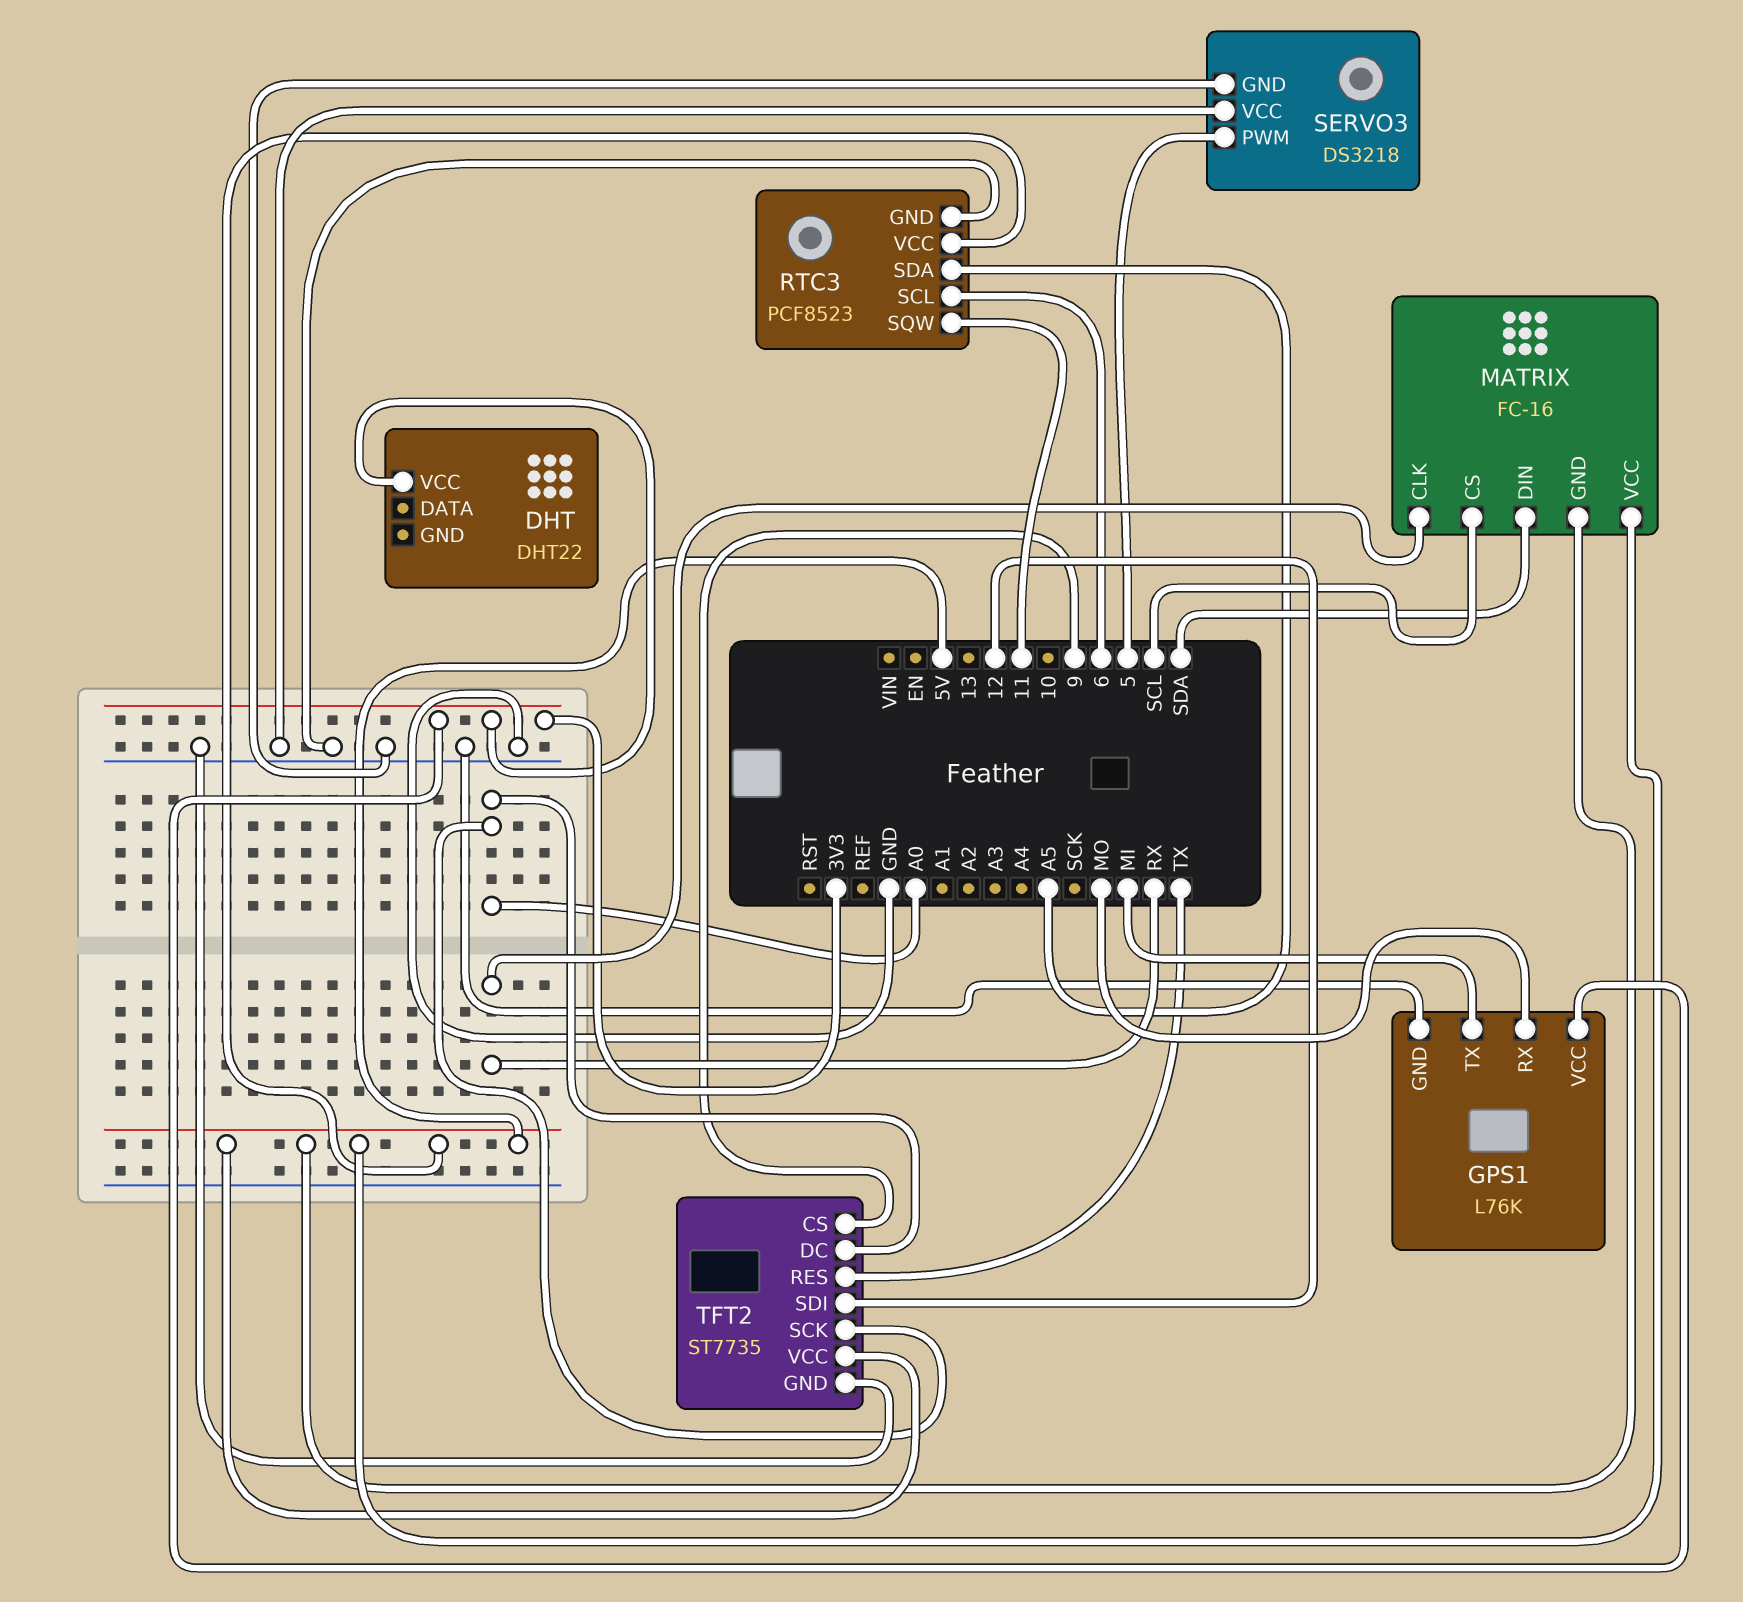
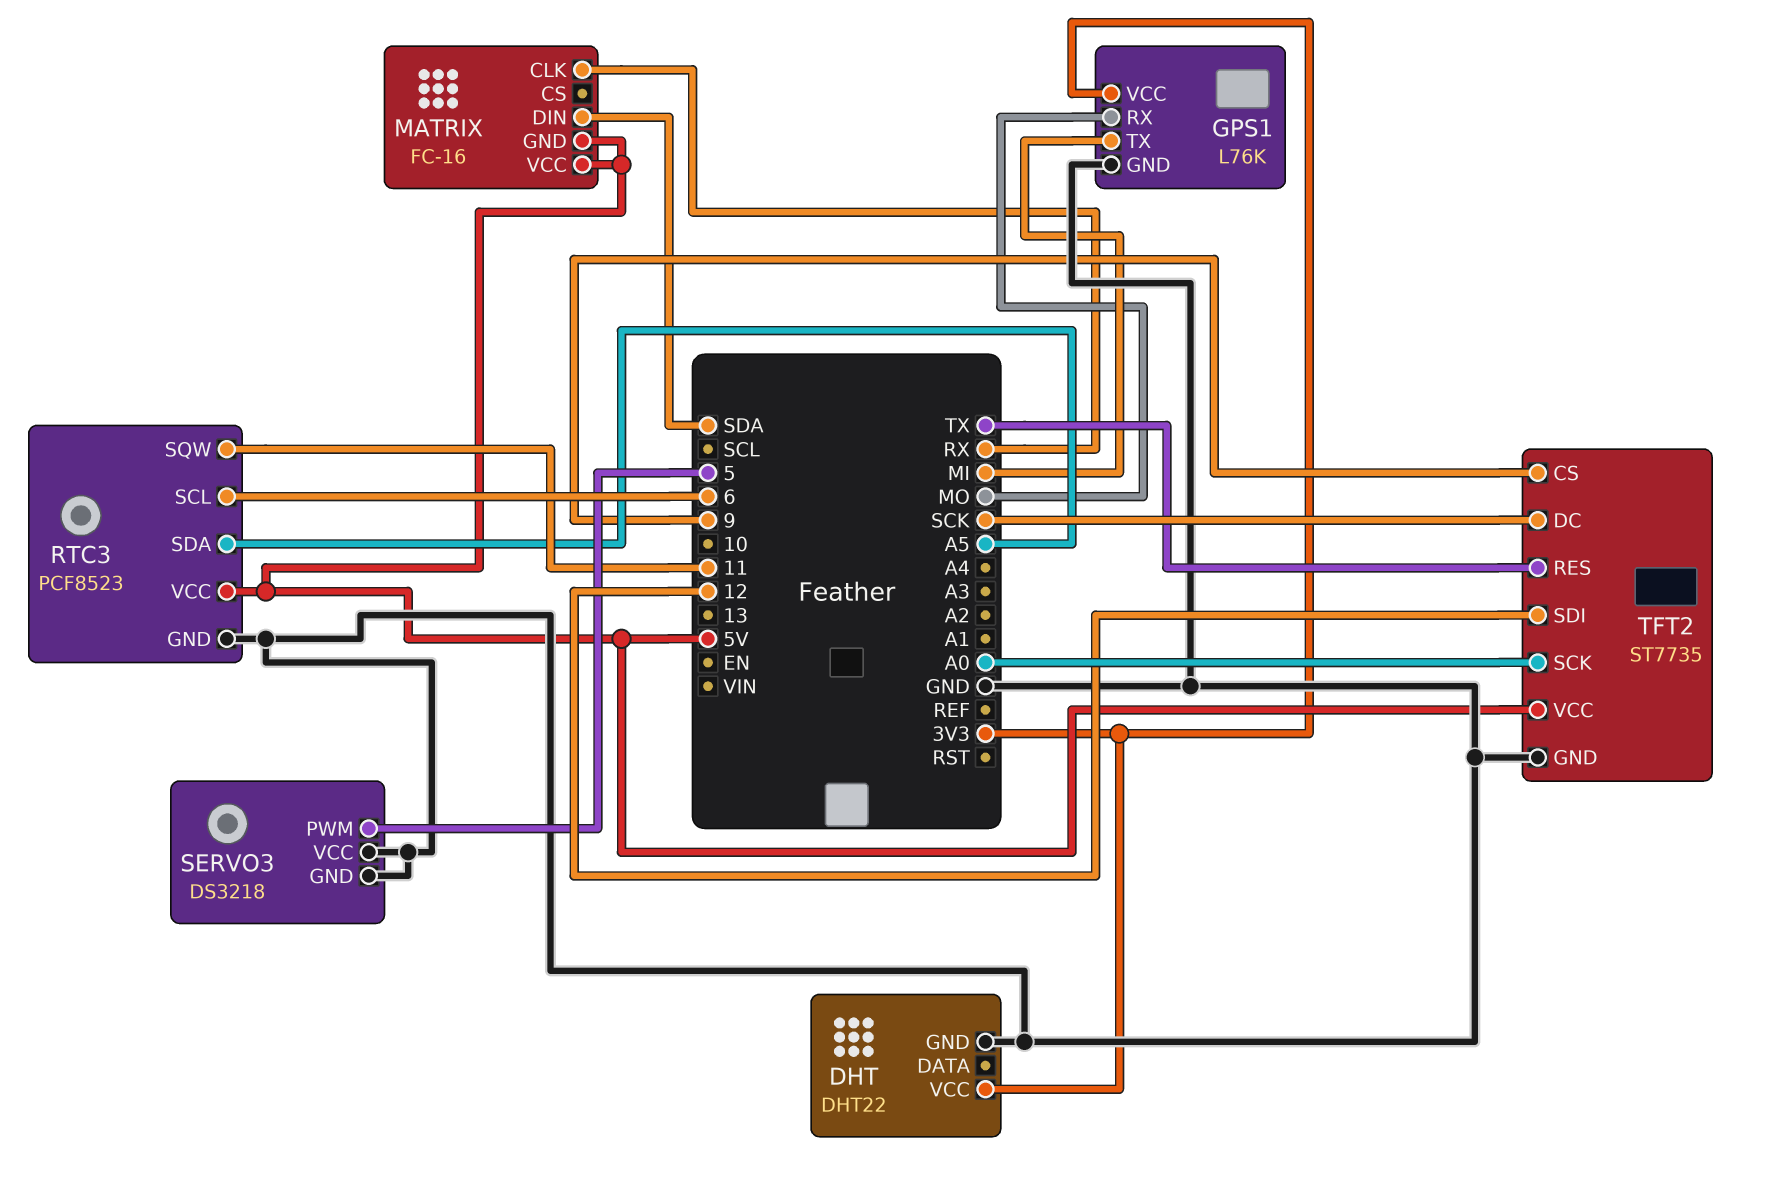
DHT pin GND: none -> GND
MATRIX pin CS: SCL -> none
TFT2 pin DC: A0 -> SCK

